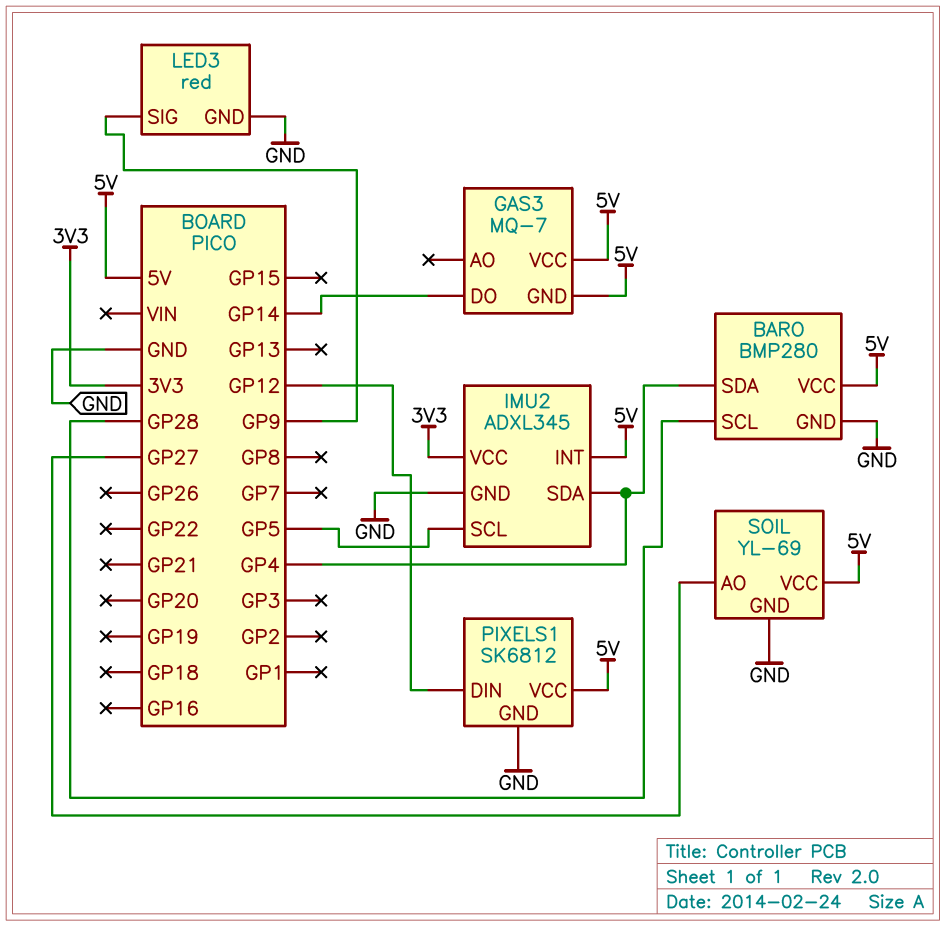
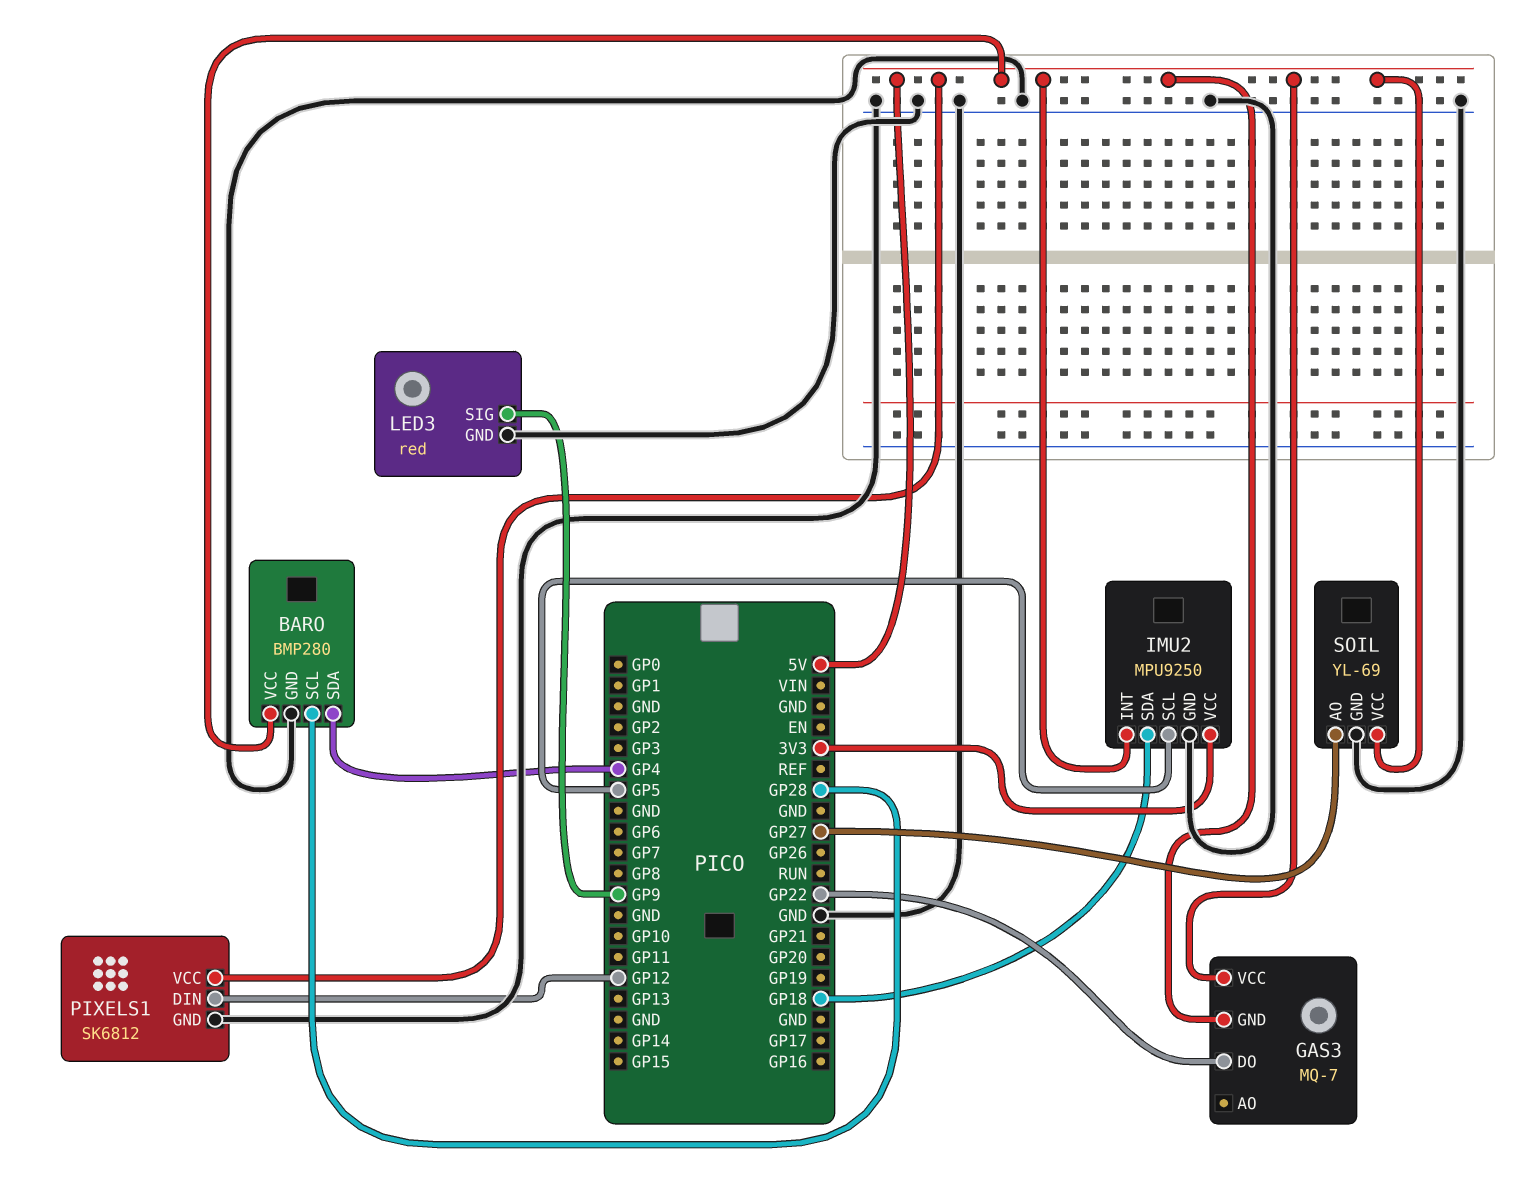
GAS3 pin DO: GP14 -> GP22
IMU2: ADXL345 -> MPU9250
IMU2 pin SDA: GP4 -> GP18

